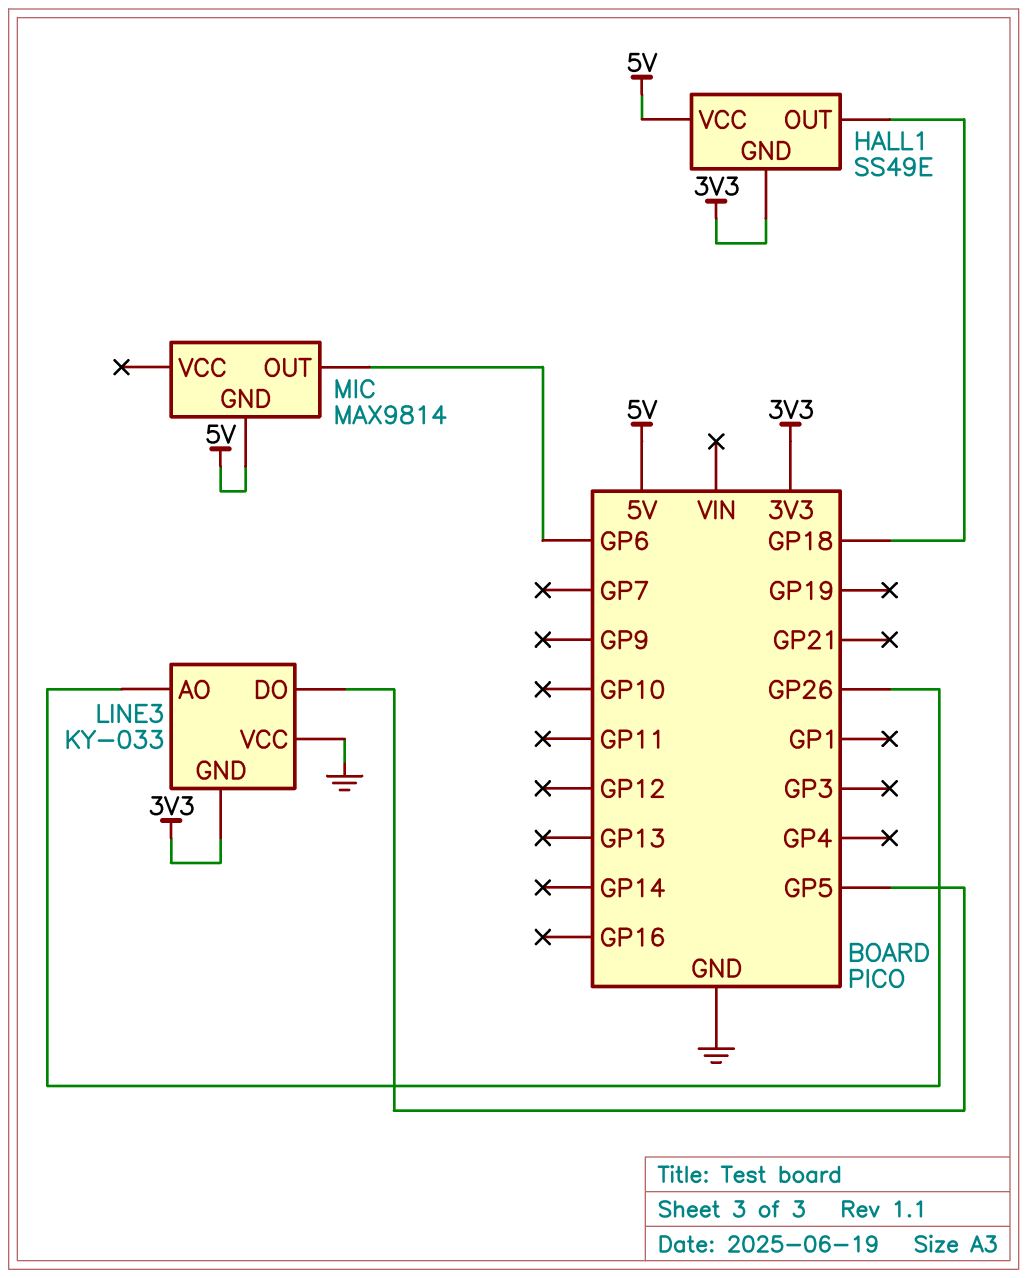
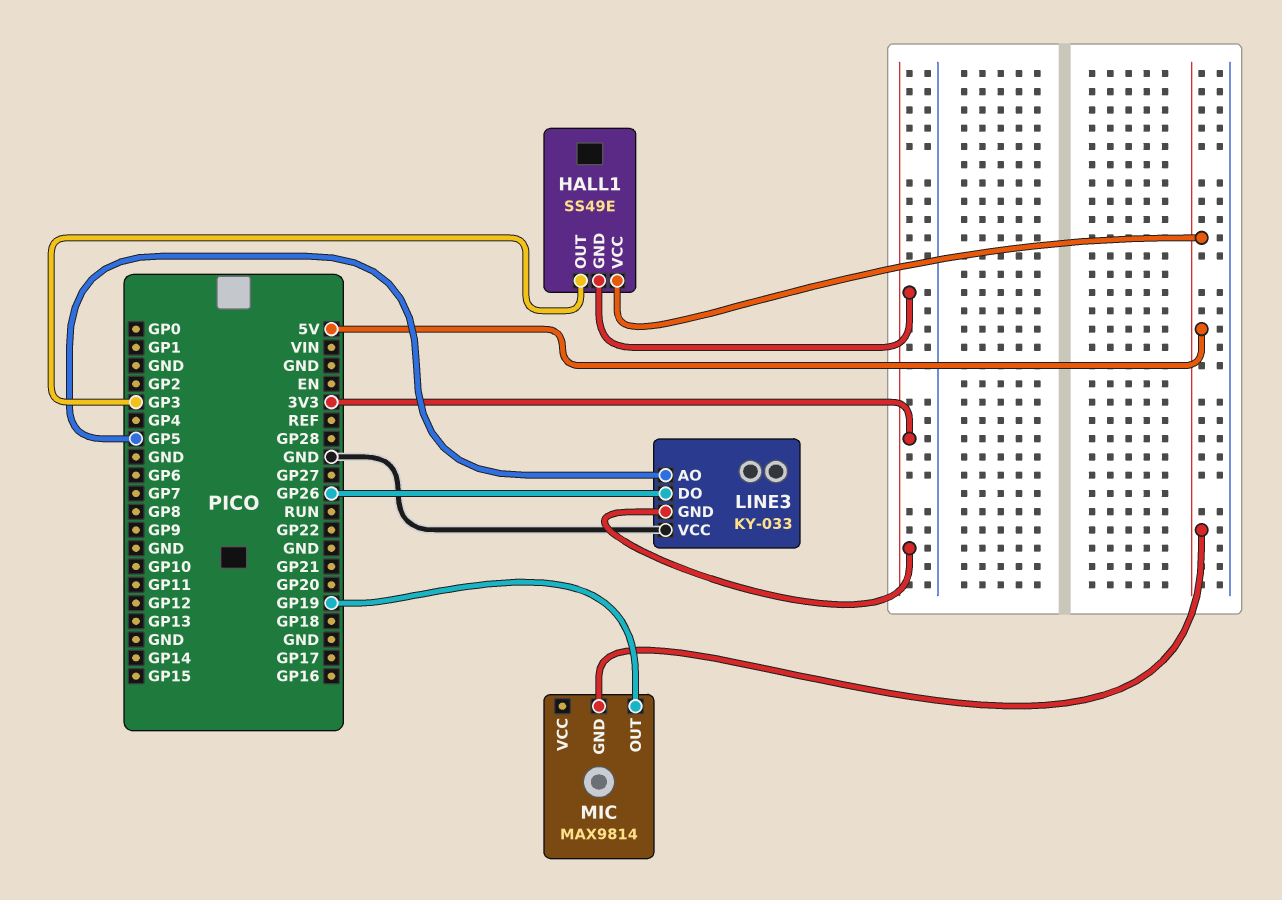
HALL1 pin OUT: GP18 -> GP3
LINE3 pin AO: GP26 -> GP5
LINE3 pin DO: GP5 -> GP26
MIC pin OUT: GP6 -> GP19

